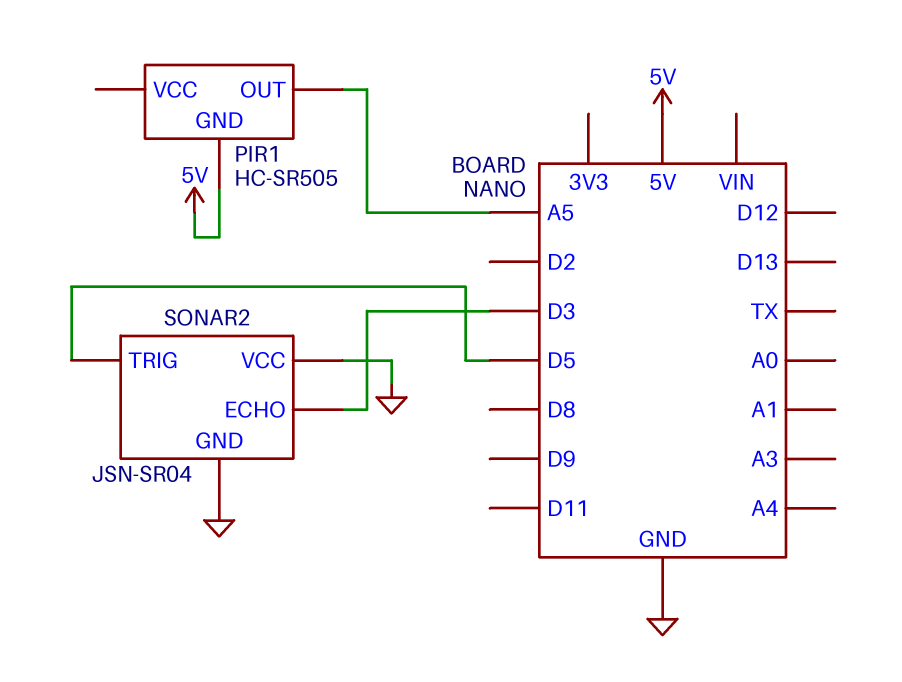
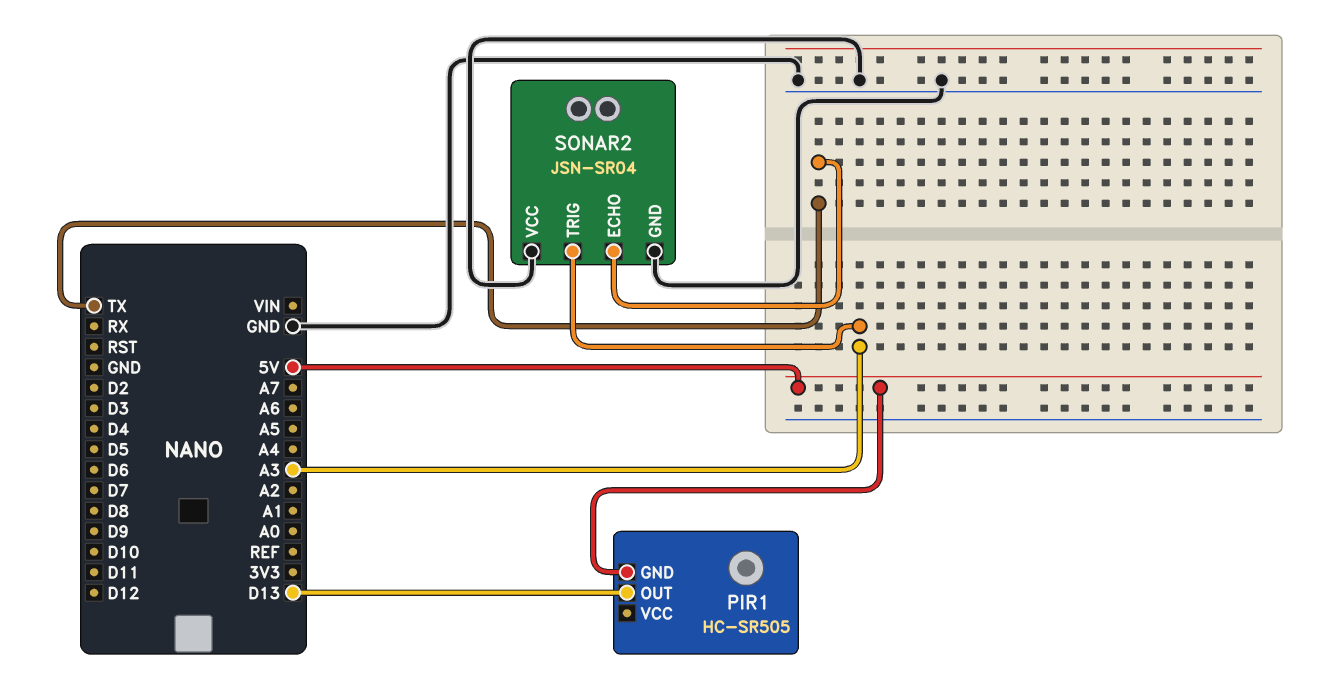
PIR1 pin OUT: A5 -> D13
SONAR2 pin ECHO: D3 -> TX
SONAR2 pin TRIG: D5 -> A3

